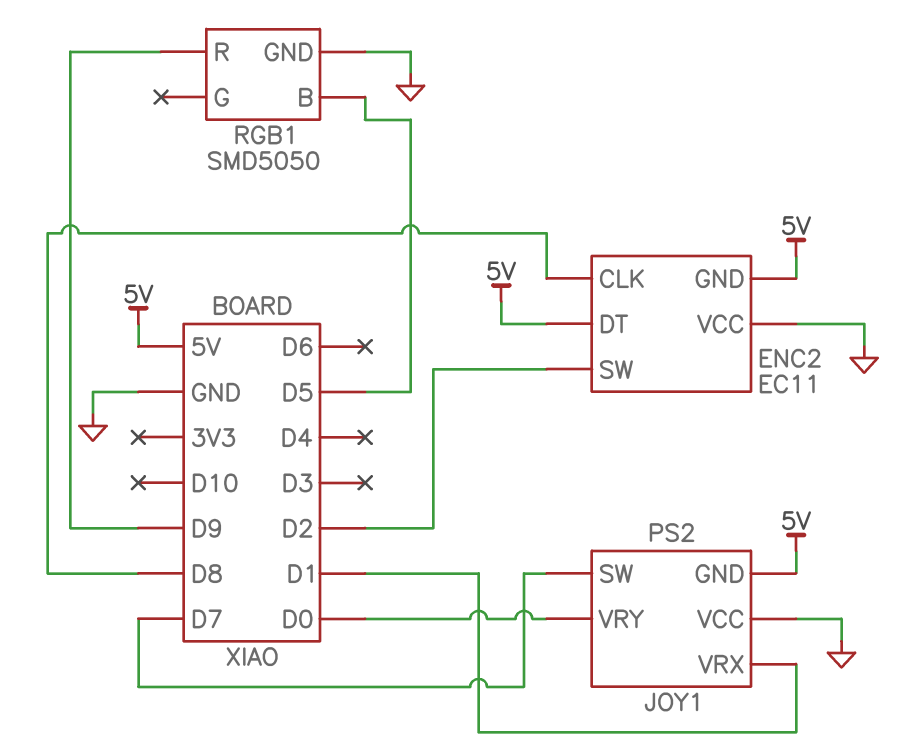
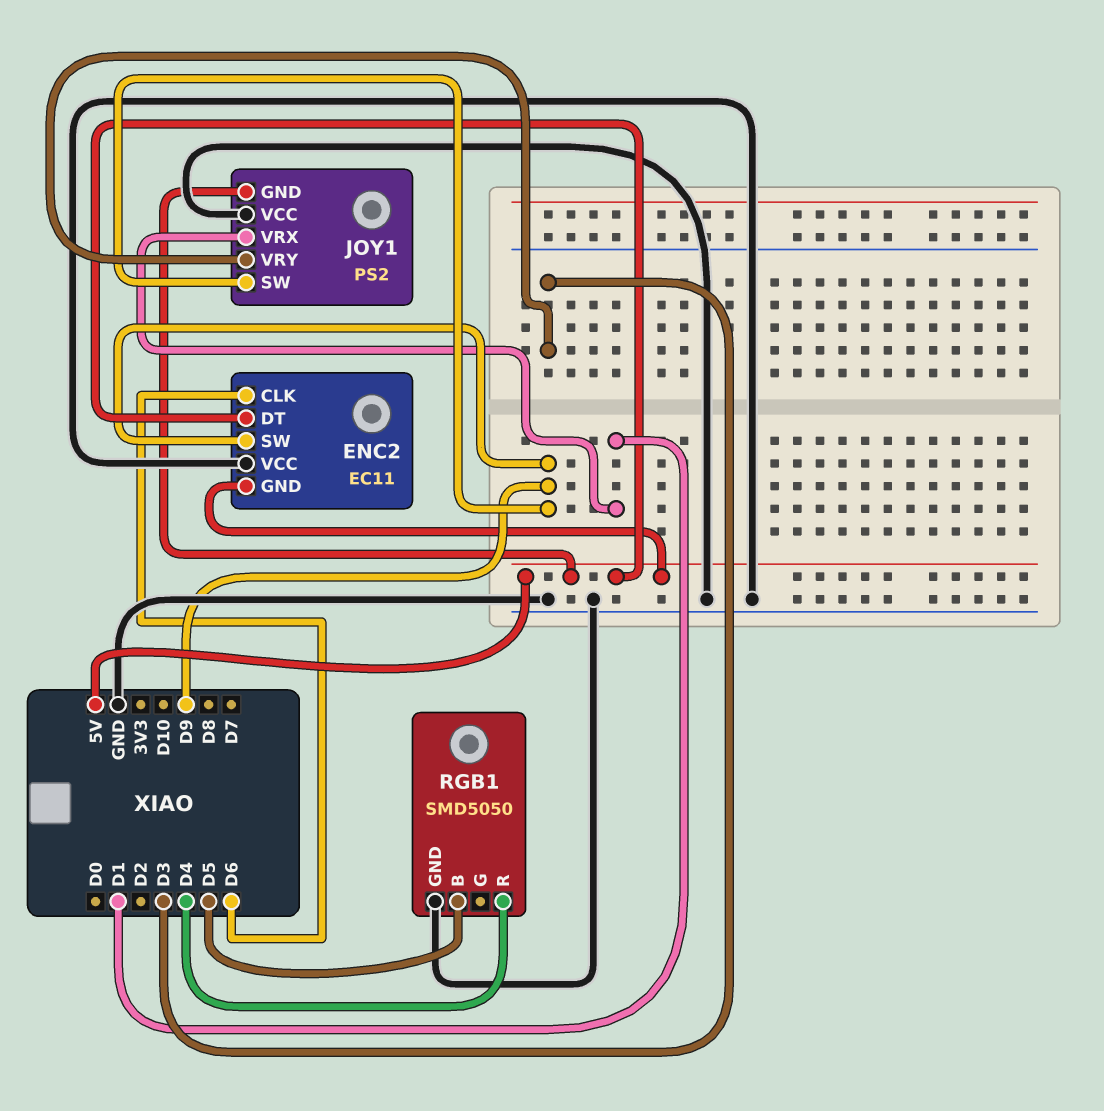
ENC2 pin CLK: D8 -> D6
ENC2 pin SW: D2 -> D9
JOY1 pin SW: D7 -> D9
JOY1 pin VRY: D0 -> D3
RGB1 pin R: D9 -> D4

